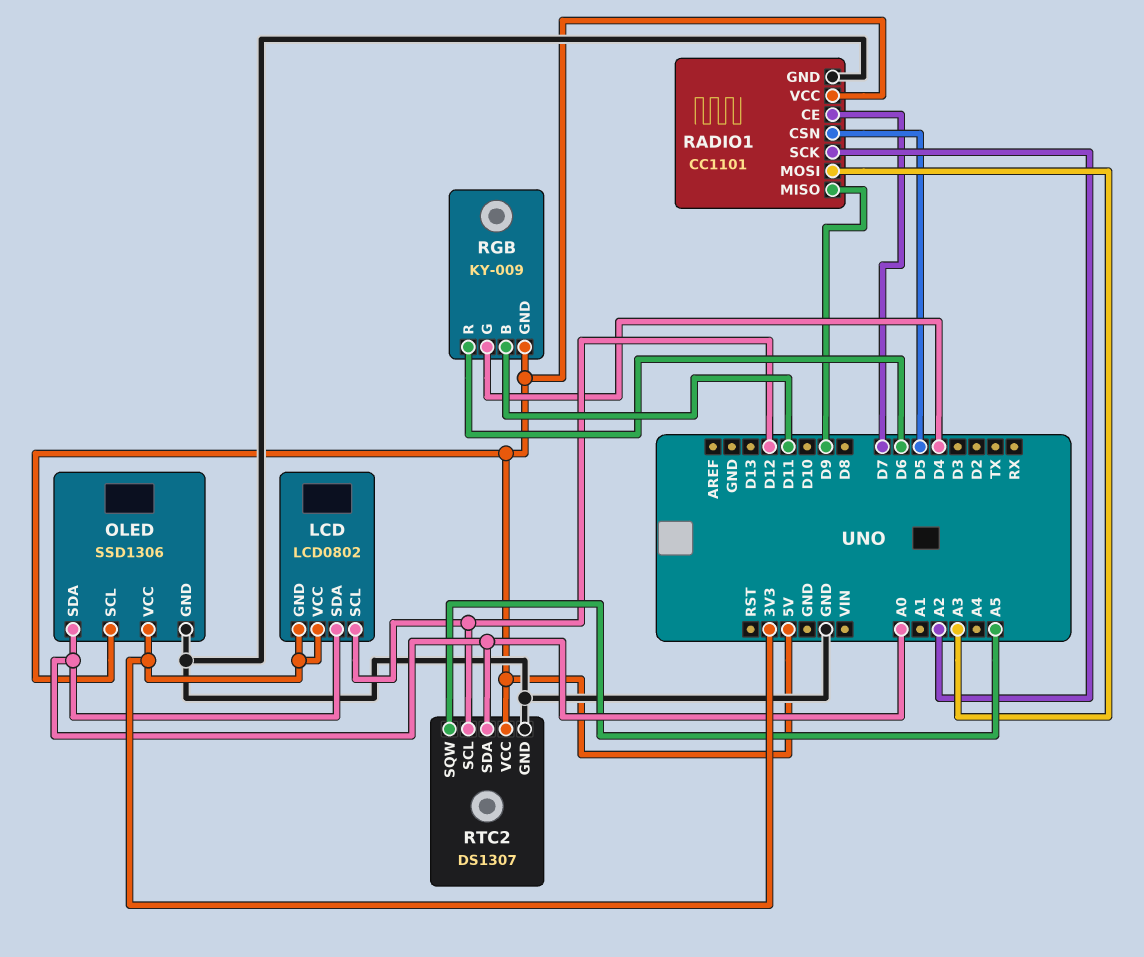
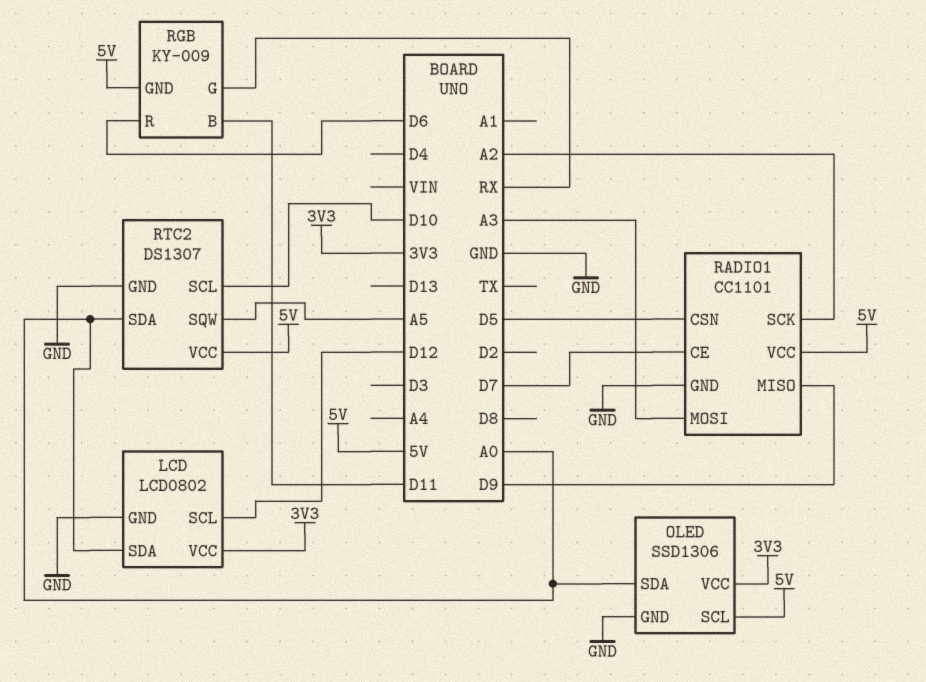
LCD pin GND: 3V3 -> GND
RGB pin G: D4 -> RX
RTC2 pin SCL: D12 -> D10

